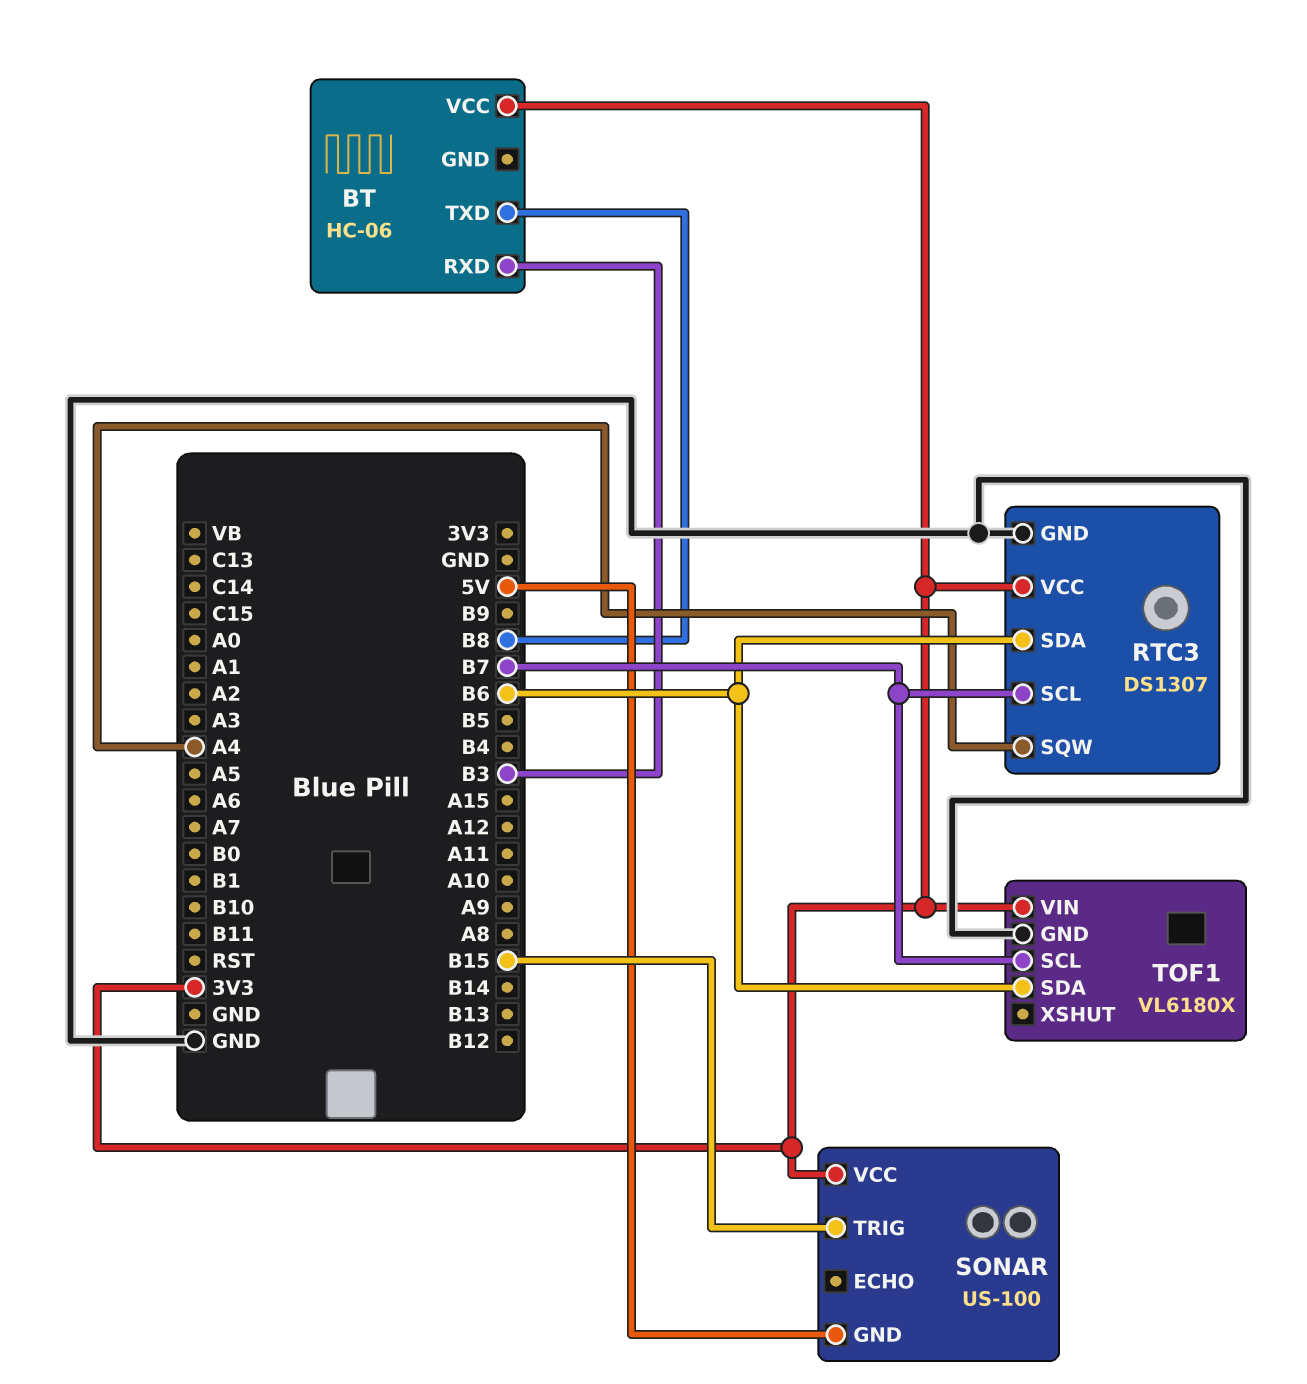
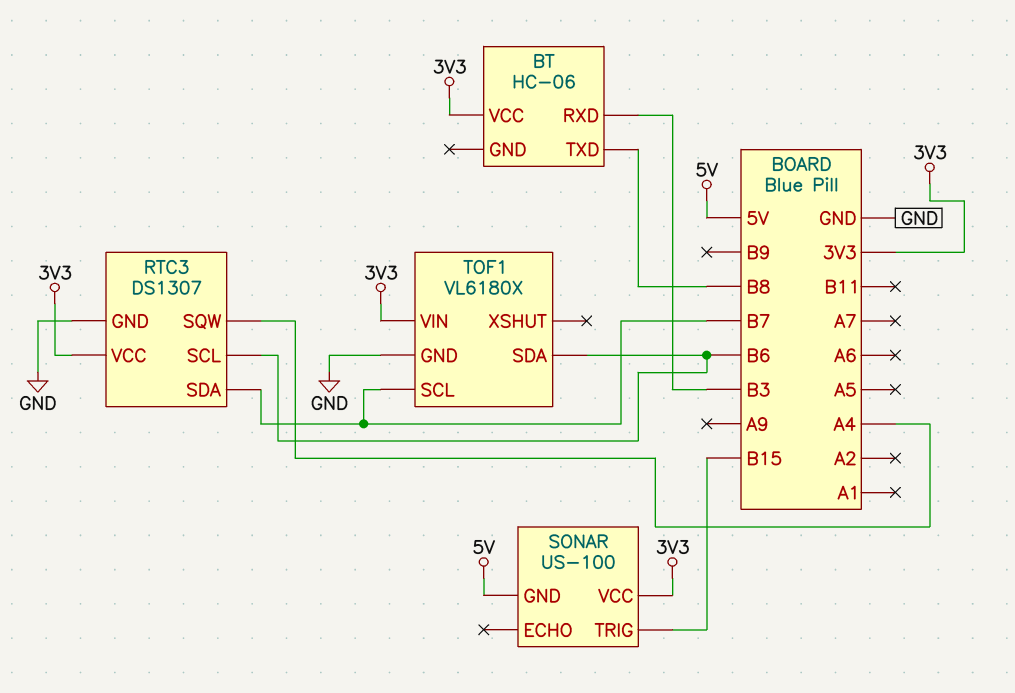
RTC3 pin SCL: B7 -> B6
RTC3 pin SDA: B6 -> B7

